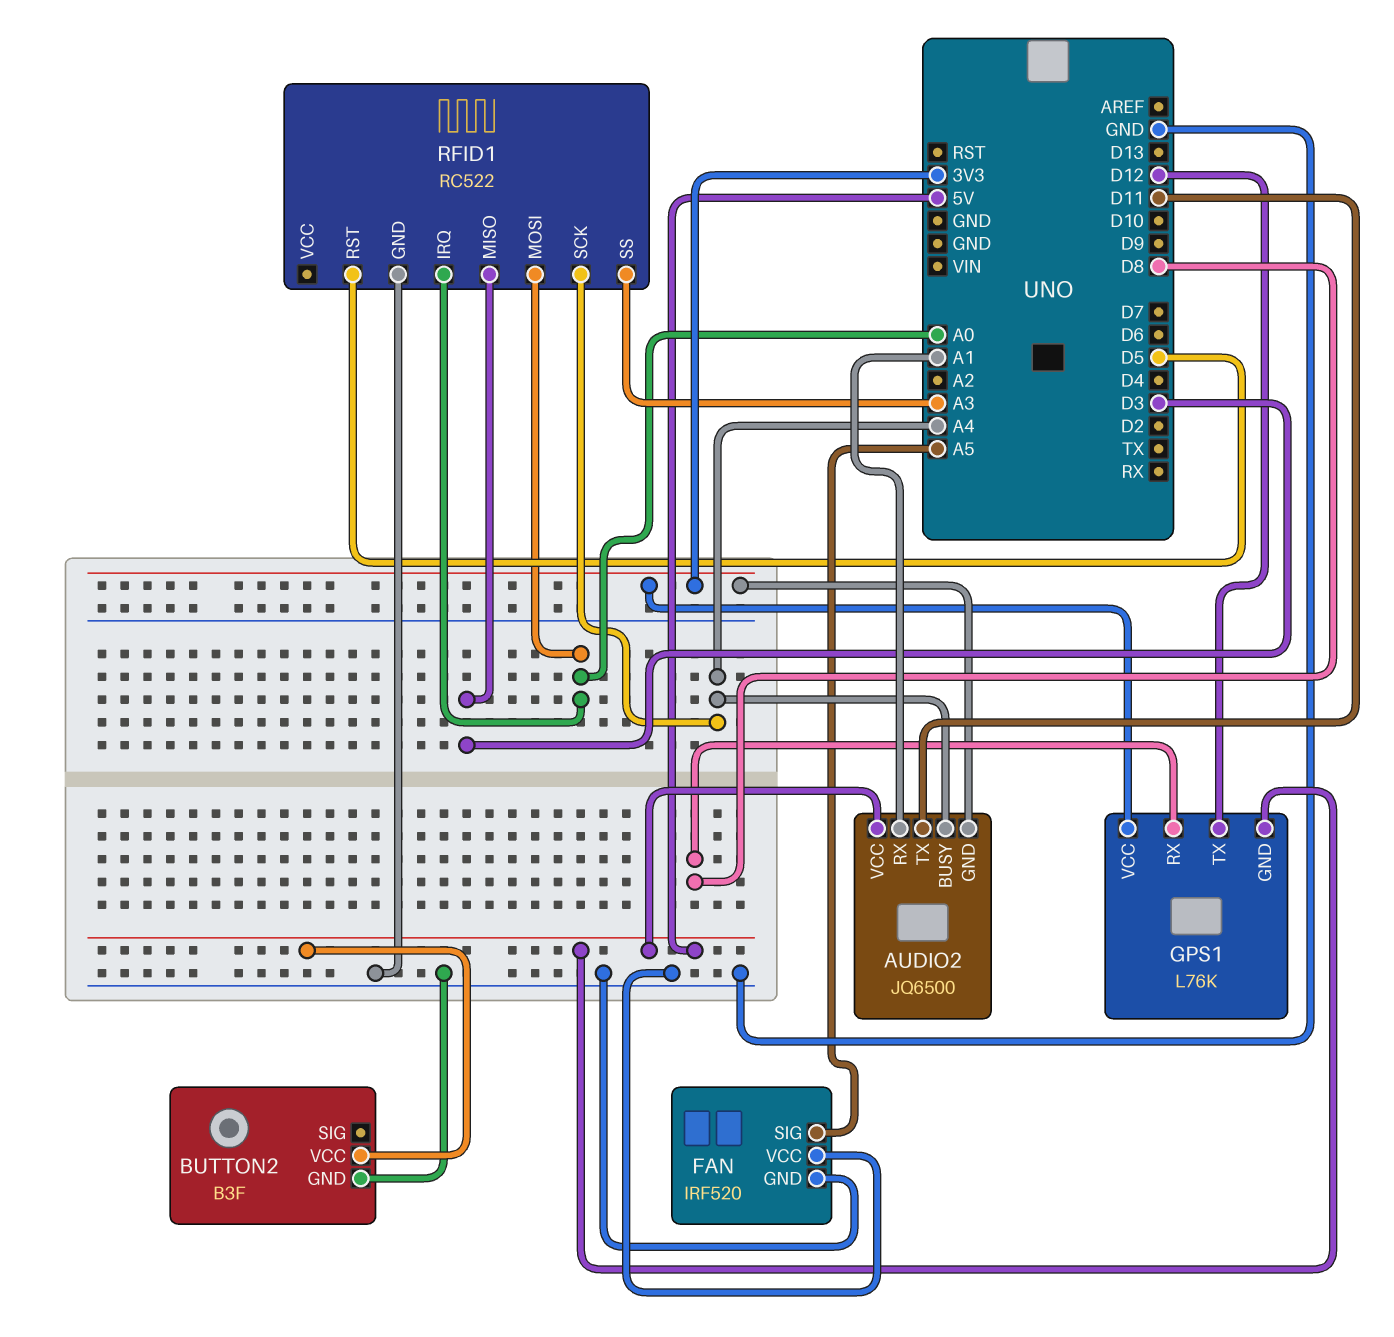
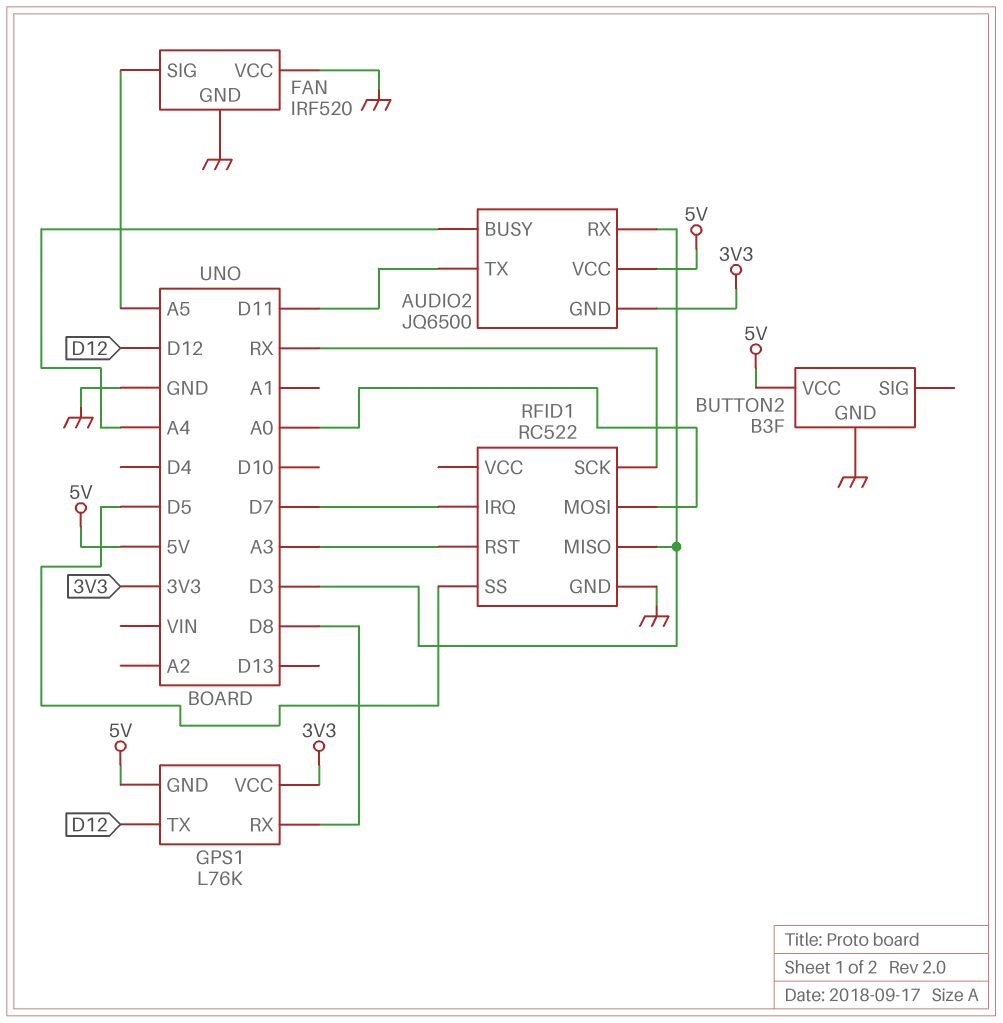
AUDIO2 pin RX: A1 -> D3
RFID1 pin IRQ: A0 -> D7
RFID1 pin RST: D5 -> A3
RFID1 pin SCK: A4 -> RX
RFID1 pin SS: A3 -> D5

